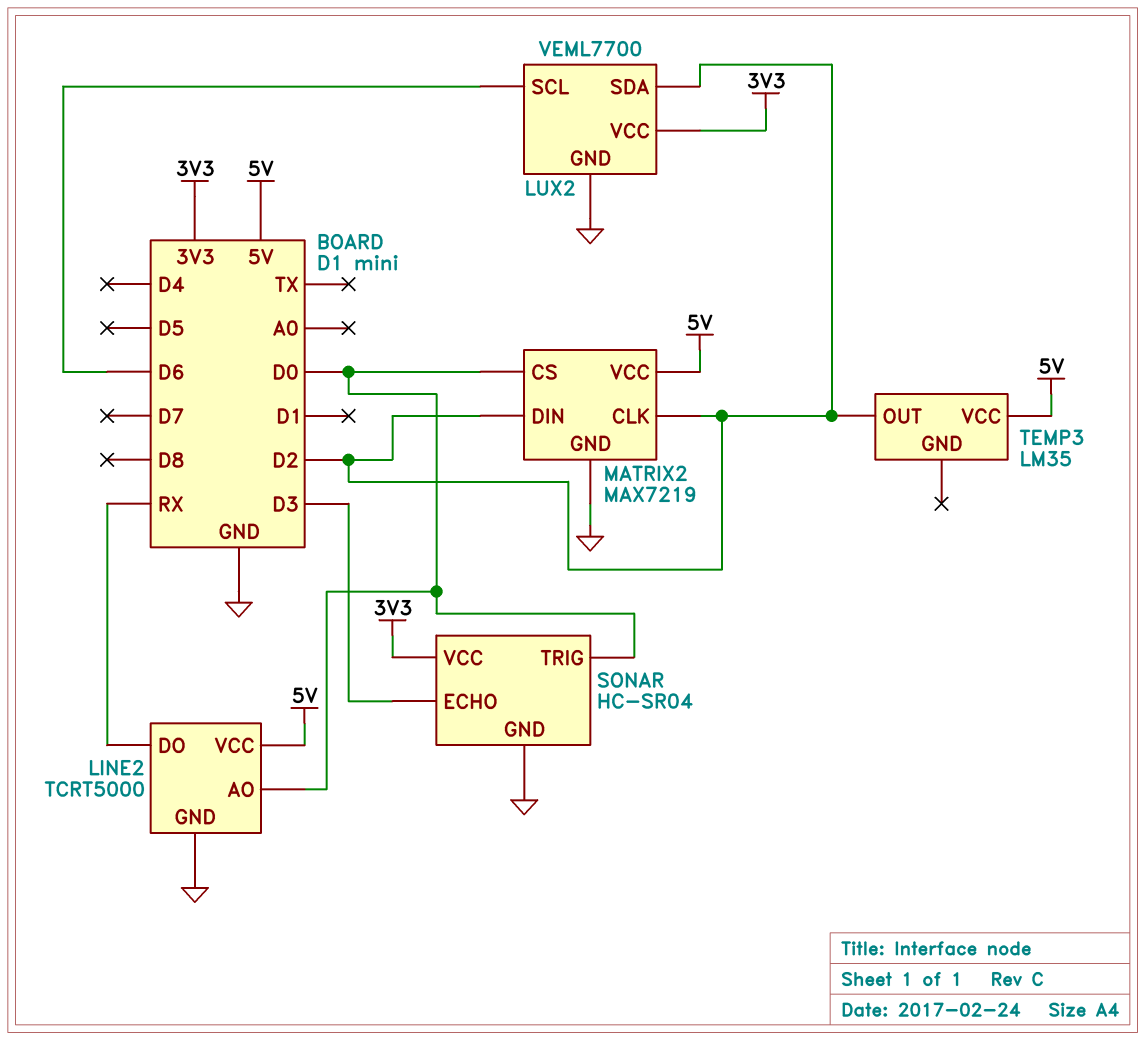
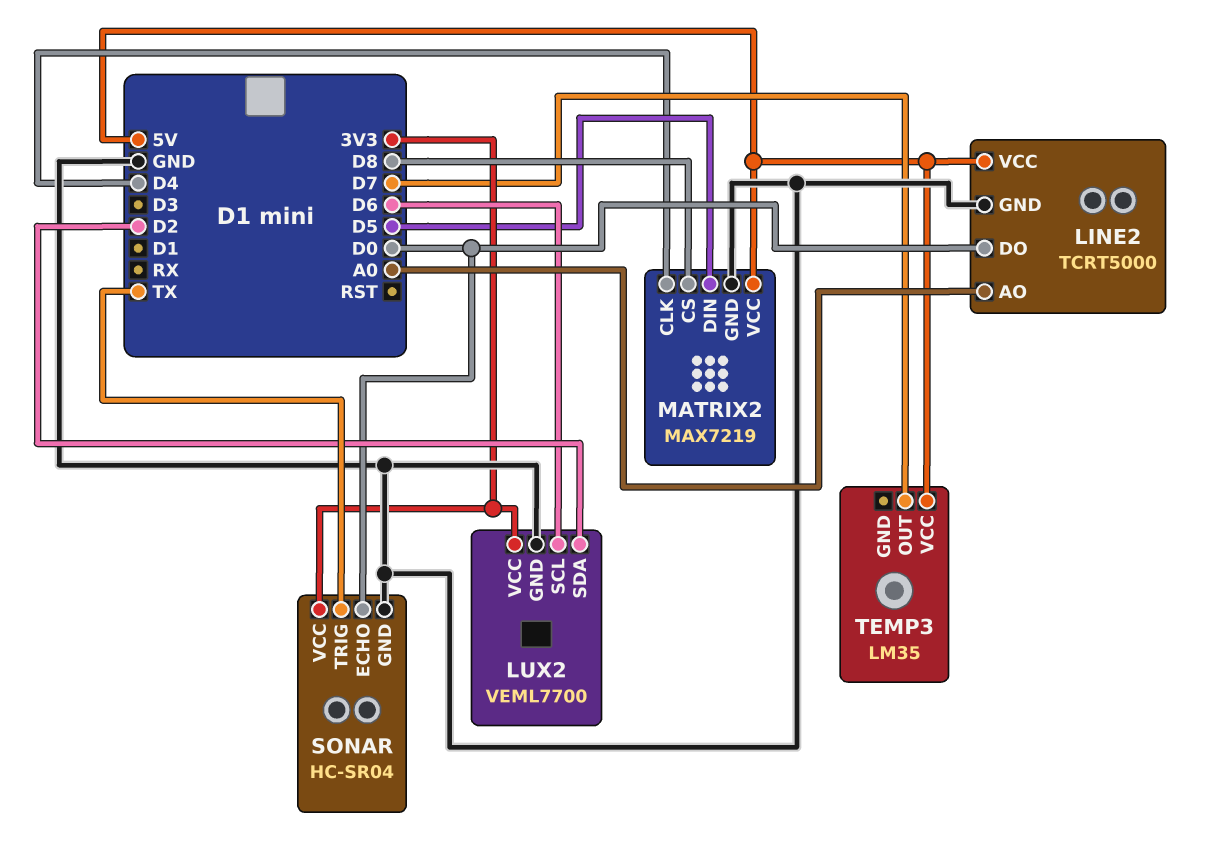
LINE2 pin AO: D0 -> A0
LINE2 pin DO: RX -> D0
MATRIX2 pin CLK: D2 -> D4
MATRIX2 pin CS: D0 -> D8
MATRIX2 pin DIN: D2 -> D5
SONAR pin ECHO: D3 -> D0
SONAR pin TRIG: D0 -> TX
TEMP3 pin OUT: D2 -> D7

